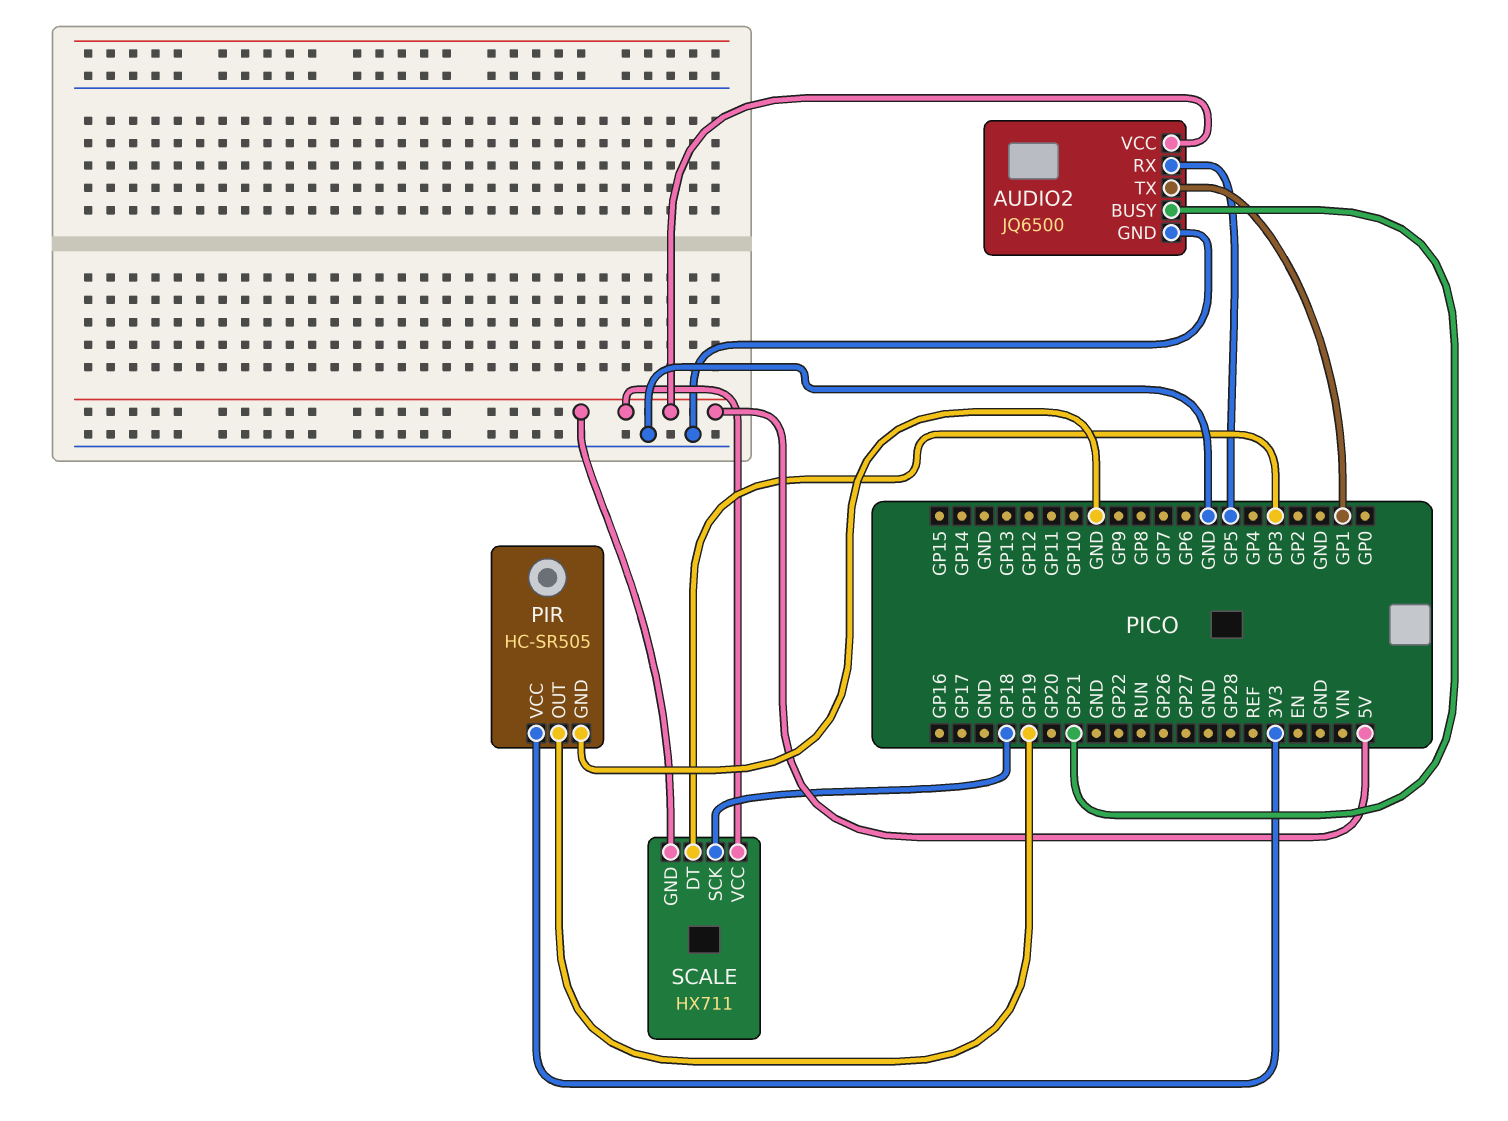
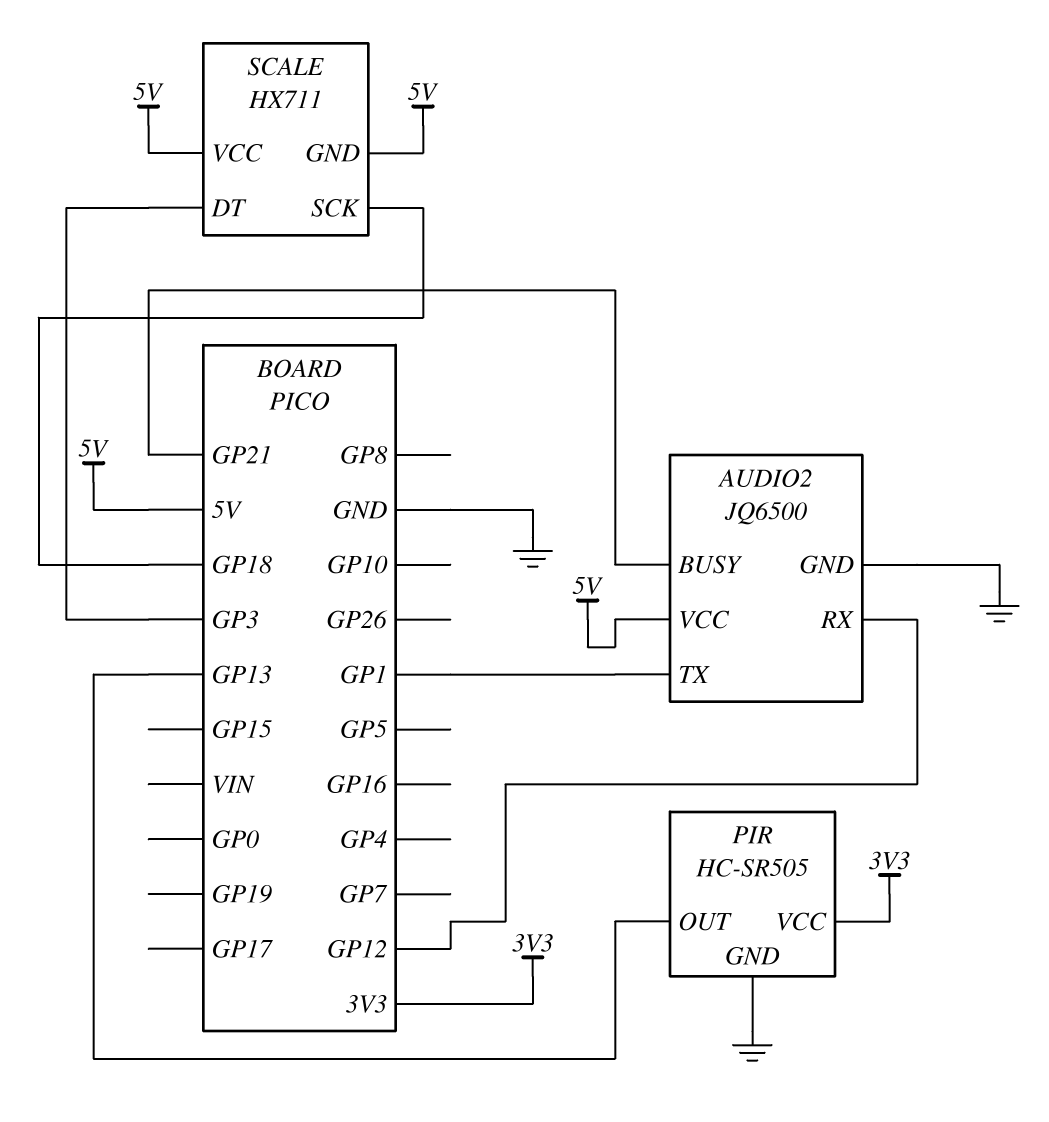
AUDIO2 pin RX: GP5 -> GP12
PIR pin OUT: GP19 -> GP13

